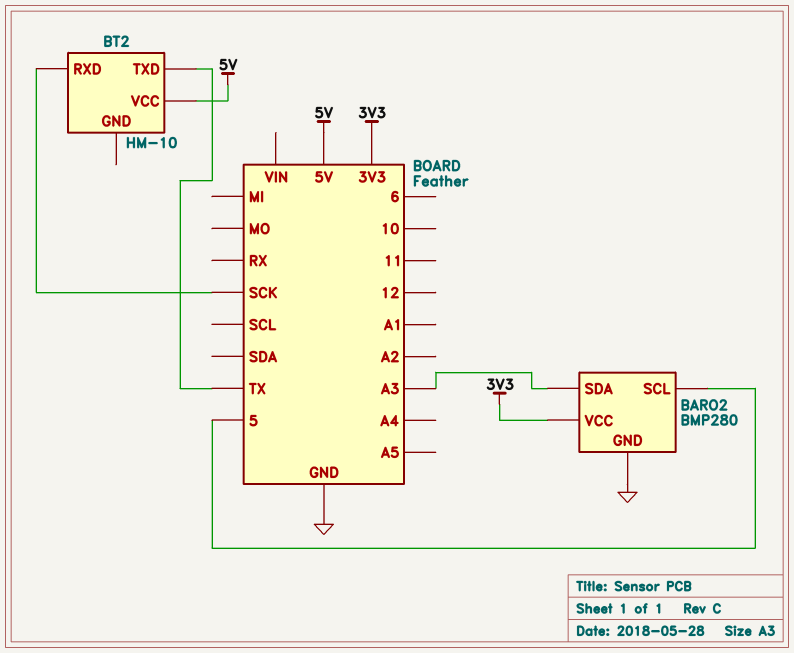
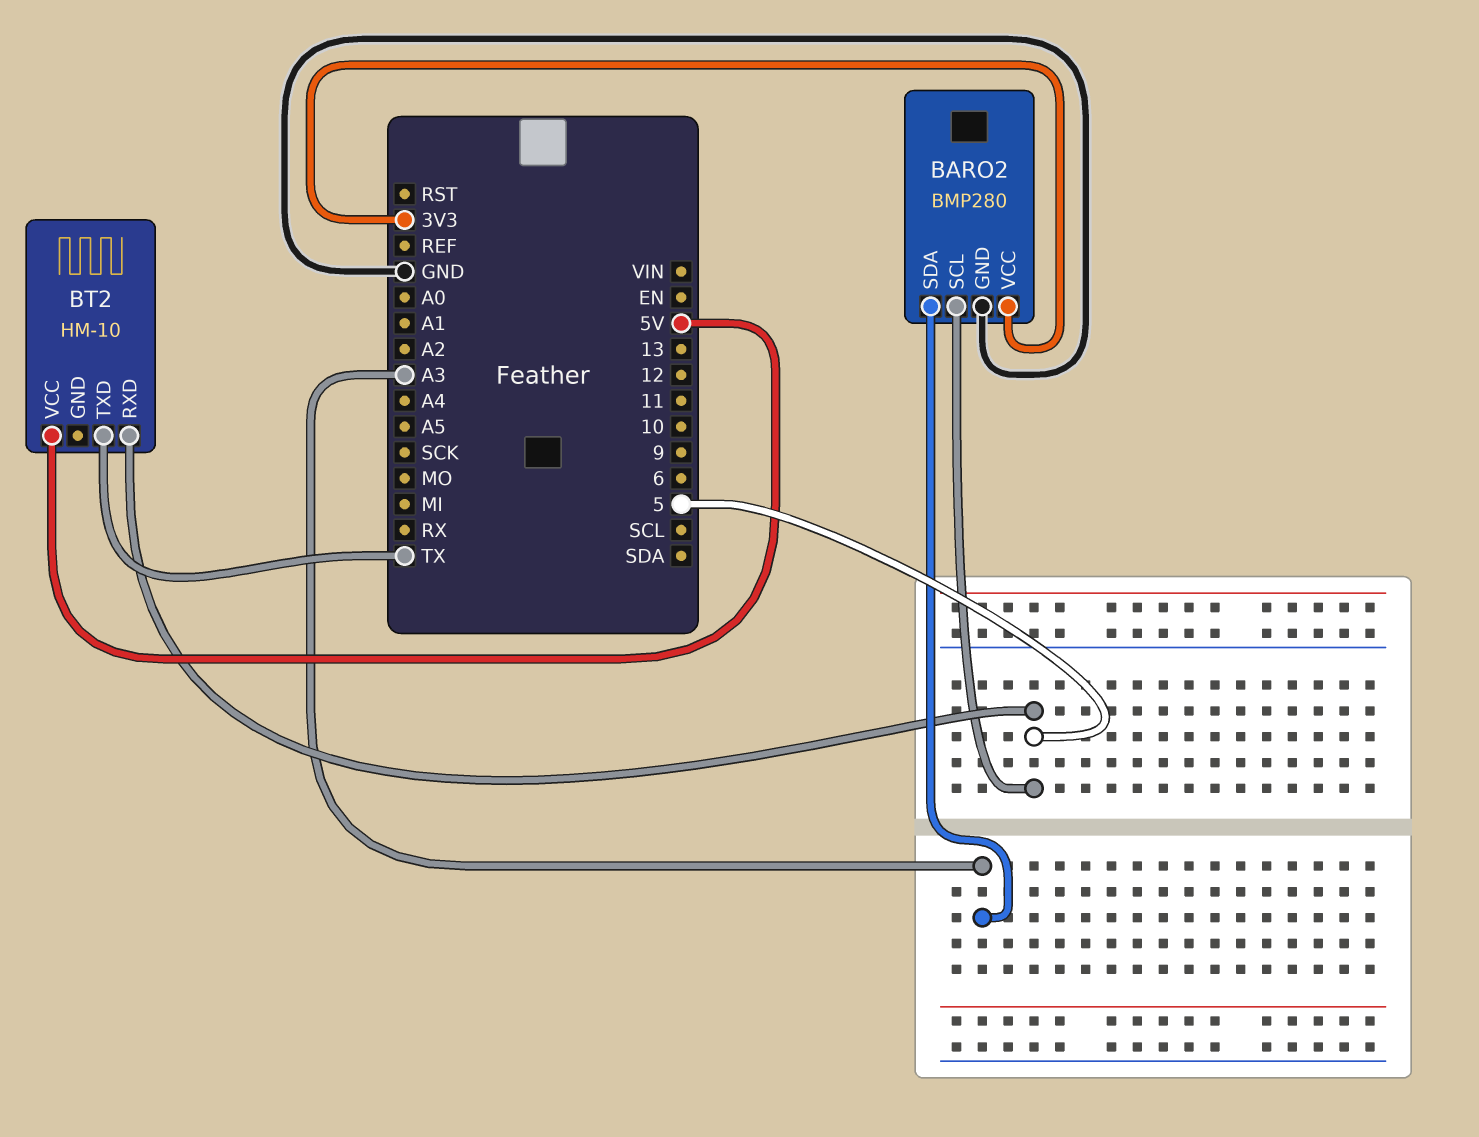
BT2 pin RXD: SCK -> 5

